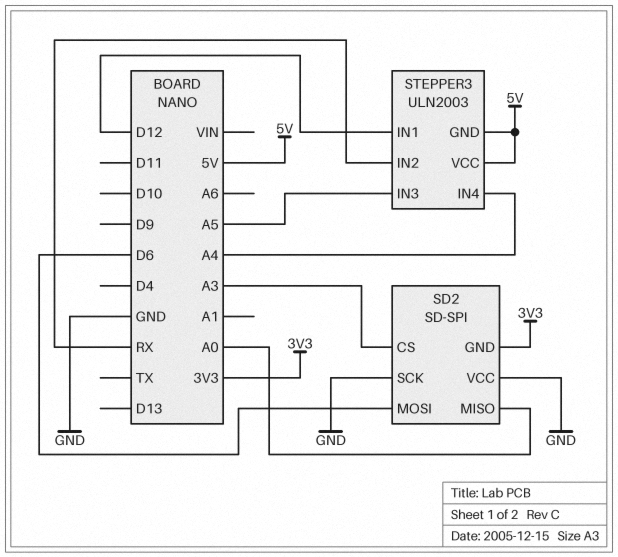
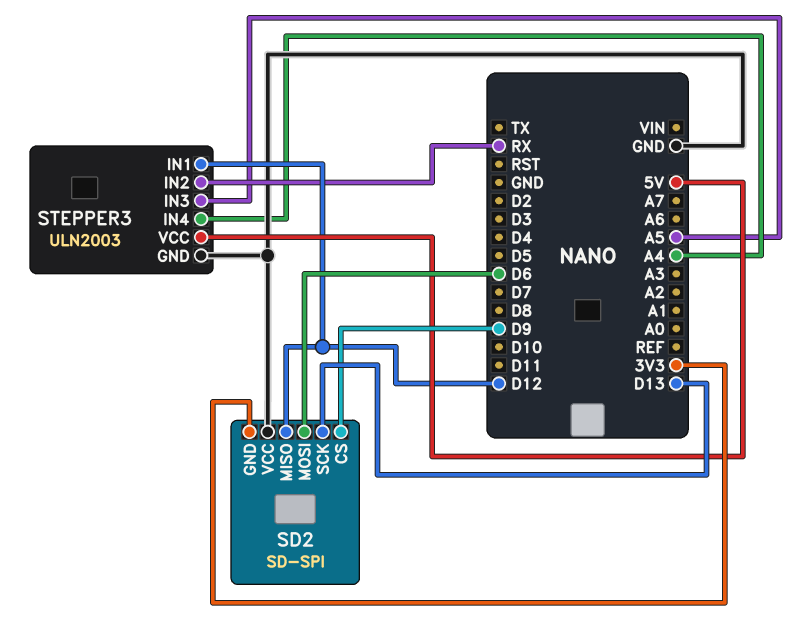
SD2 pin CS: A3 -> D9
SD2 pin MISO: A0 -> D12
SD2 pin SCK: GND -> D13
STEPPER3 pin GND: 5V -> GND

